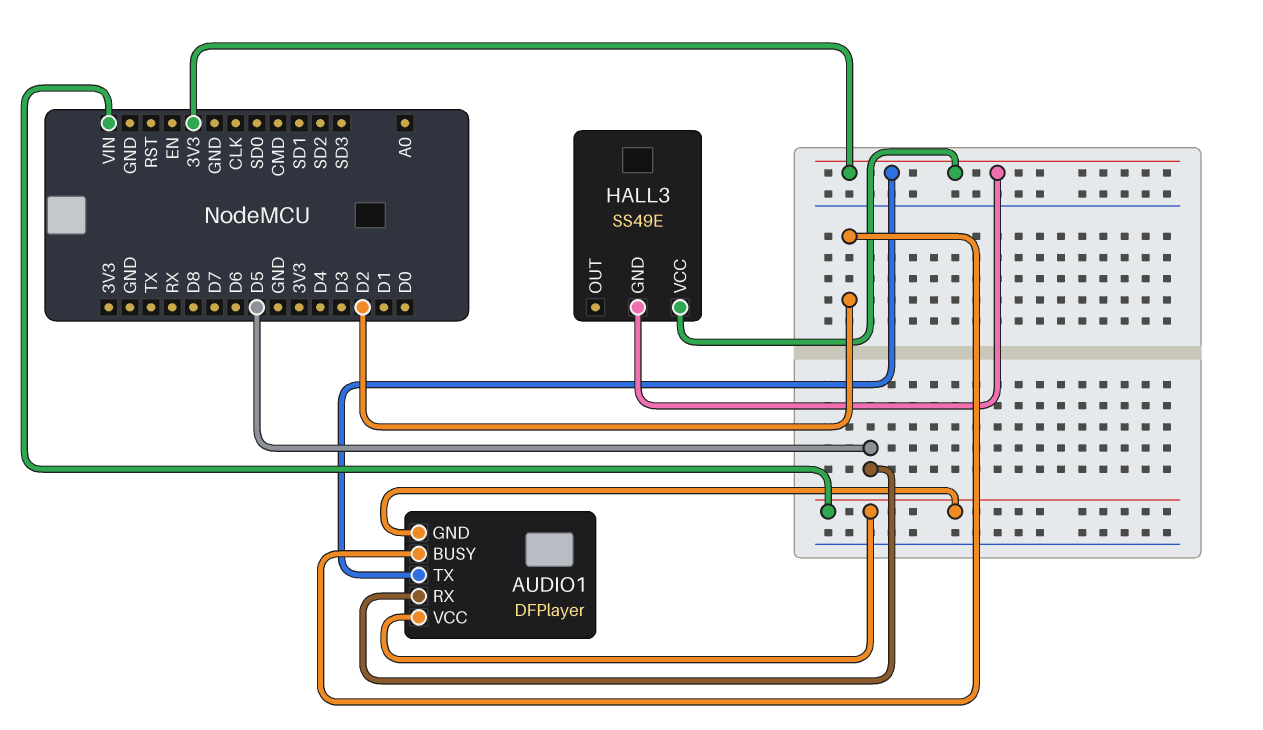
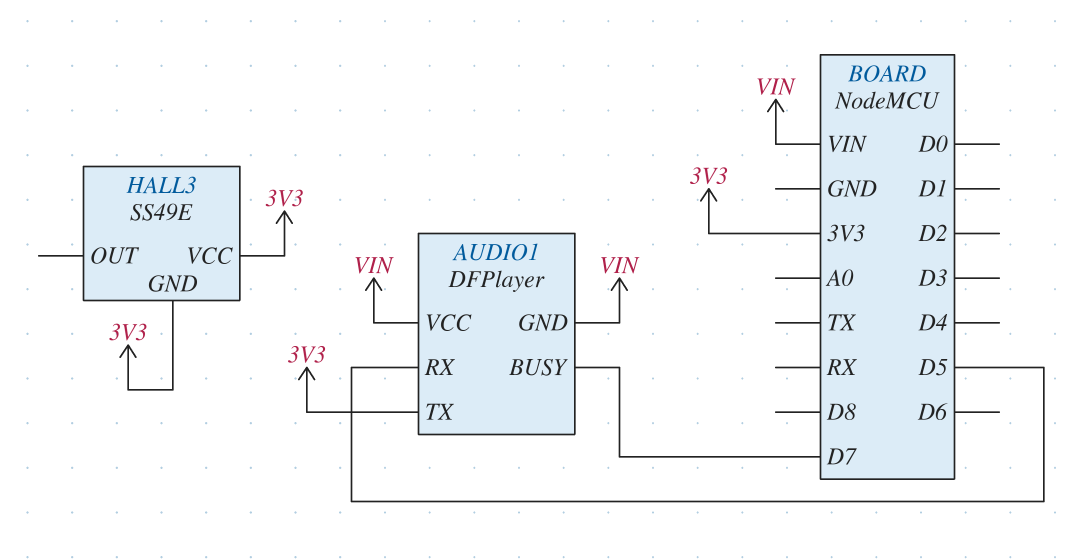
AUDIO1 pin BUSY: D2 -> D7

